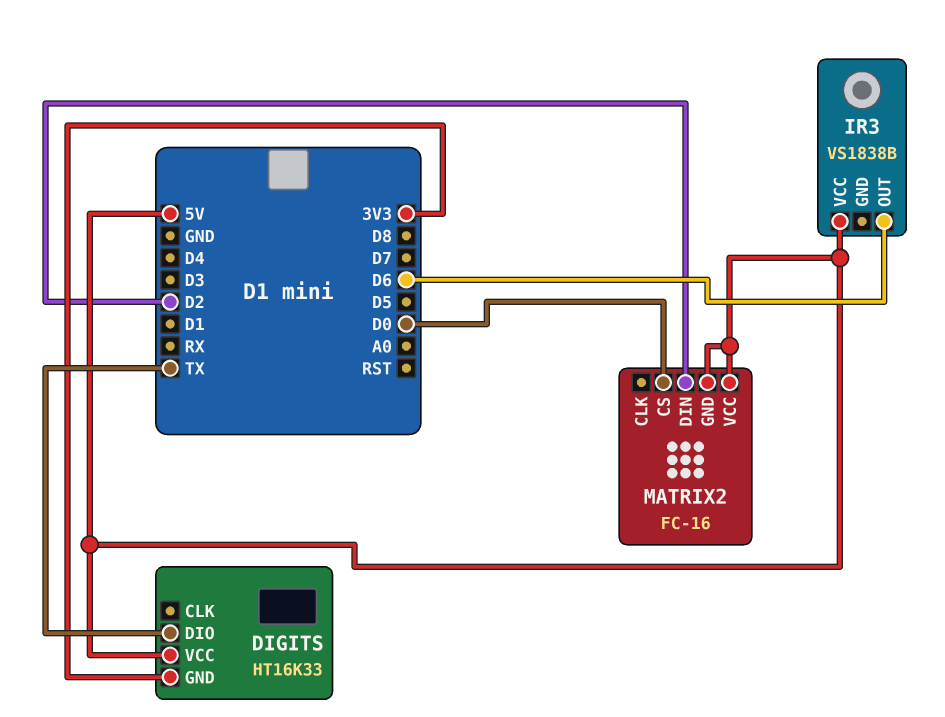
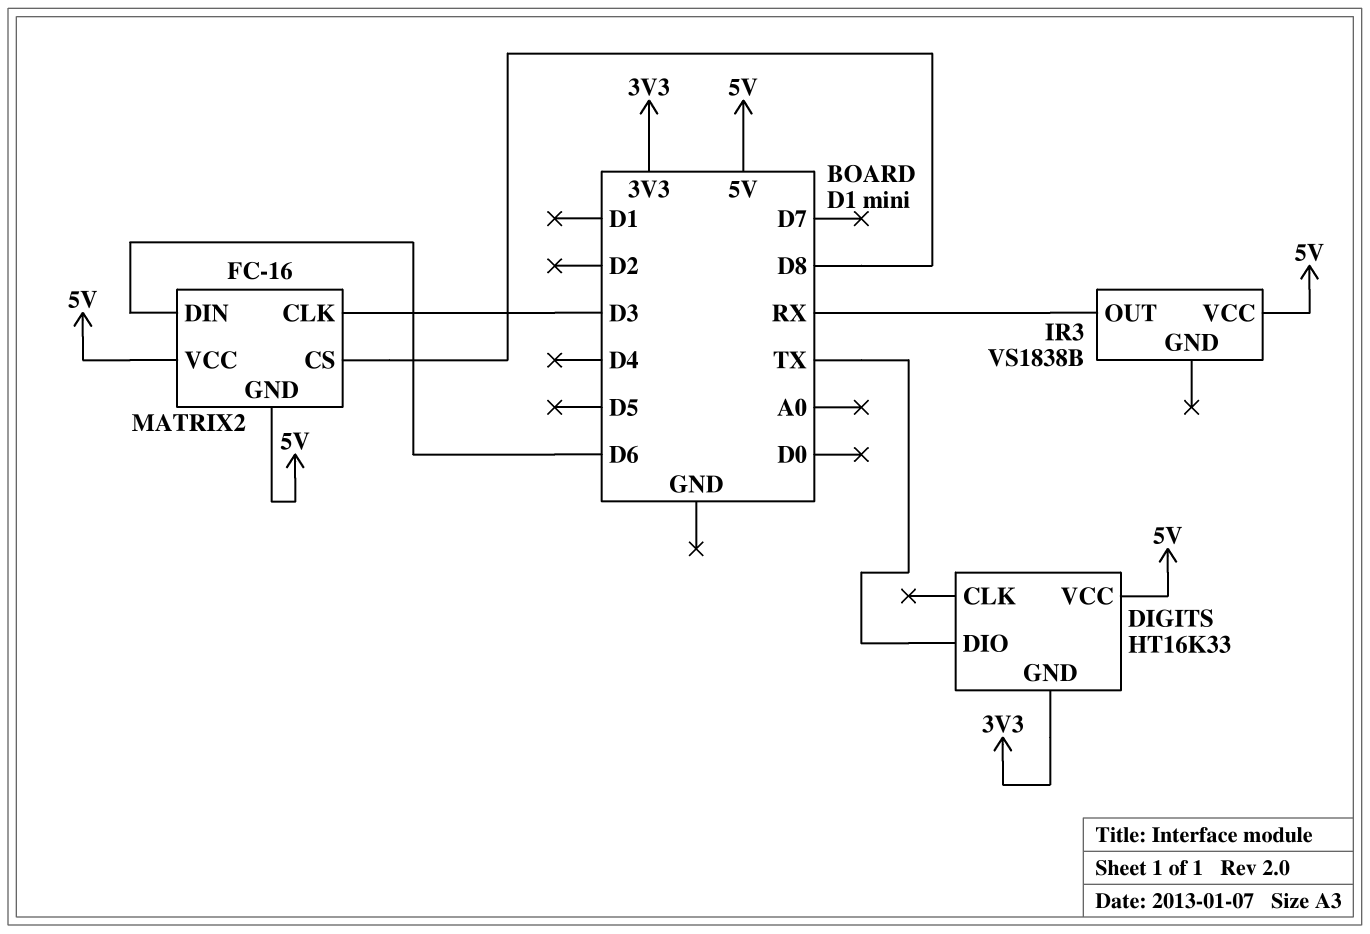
IR3 pin OUT: D6 -> RX
MATRIX2 pin CLK: none -> D3
MATRIX2 pin CS: D0 -> D8
MATRIX2 pin DIN: D2 -> D6

